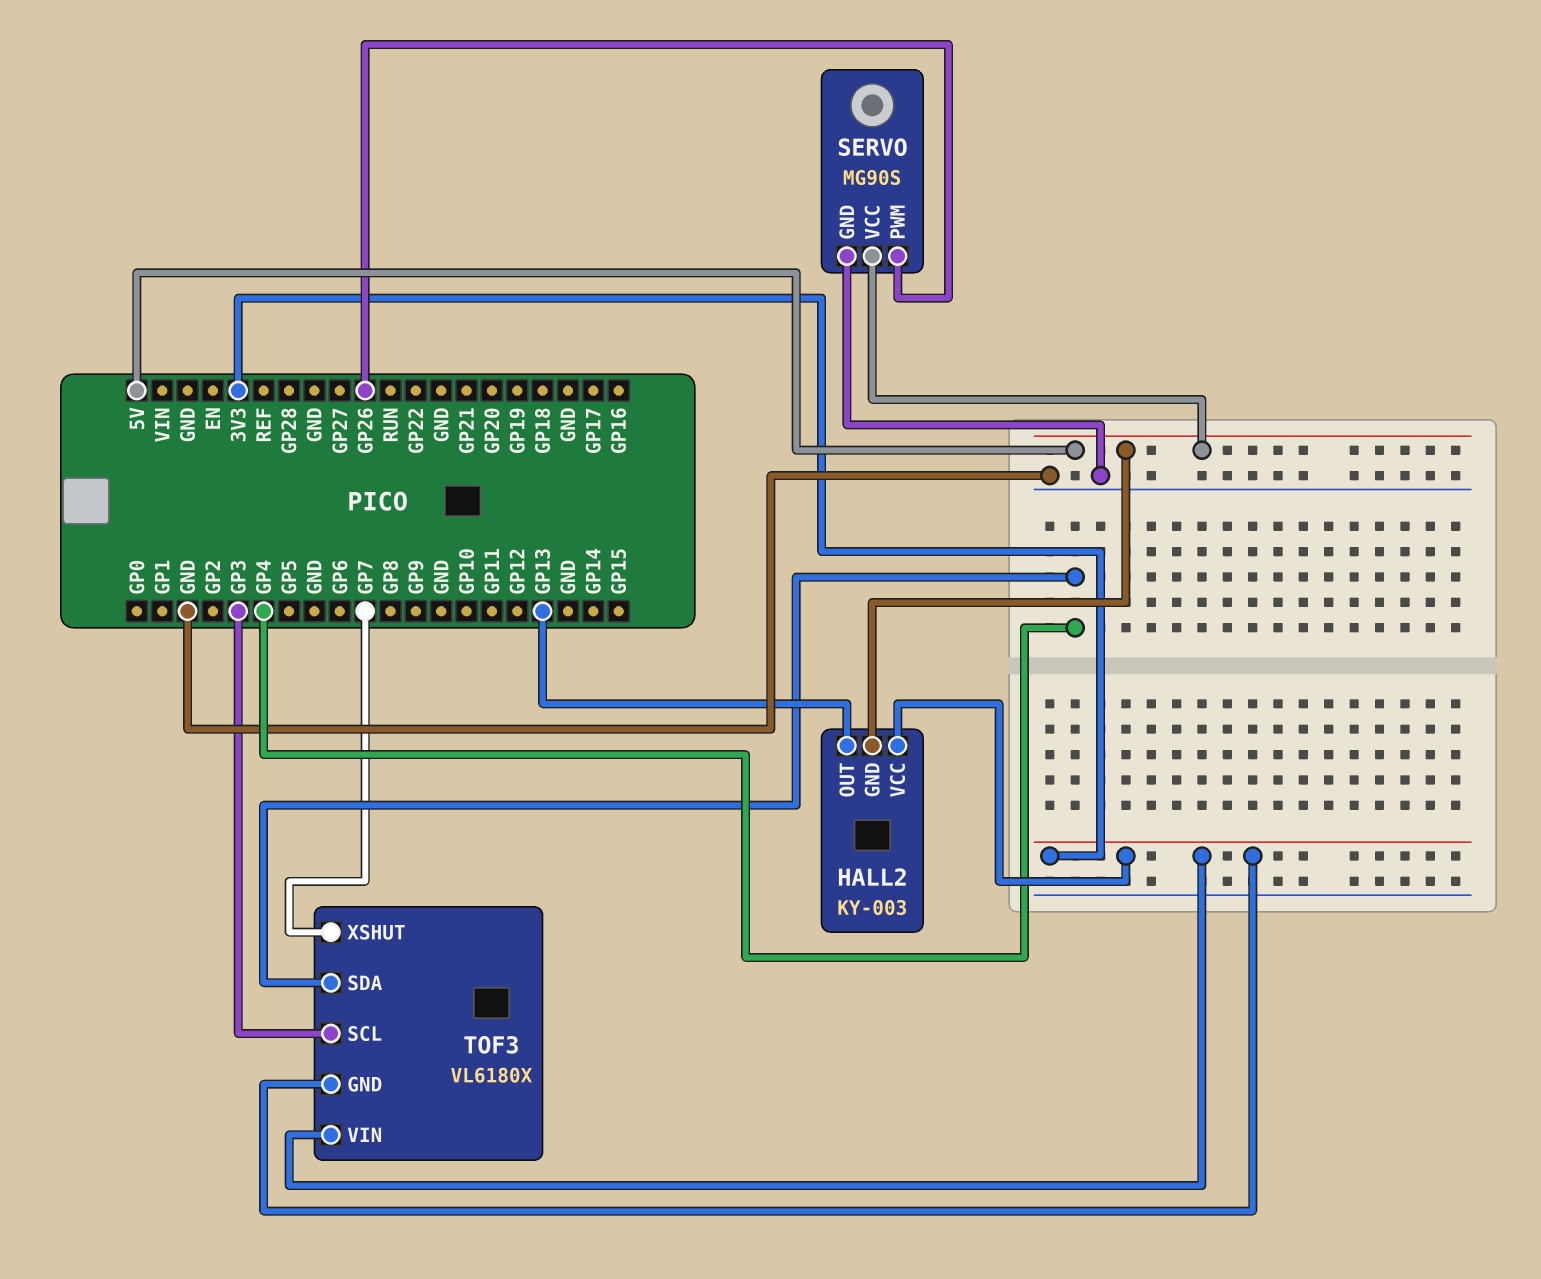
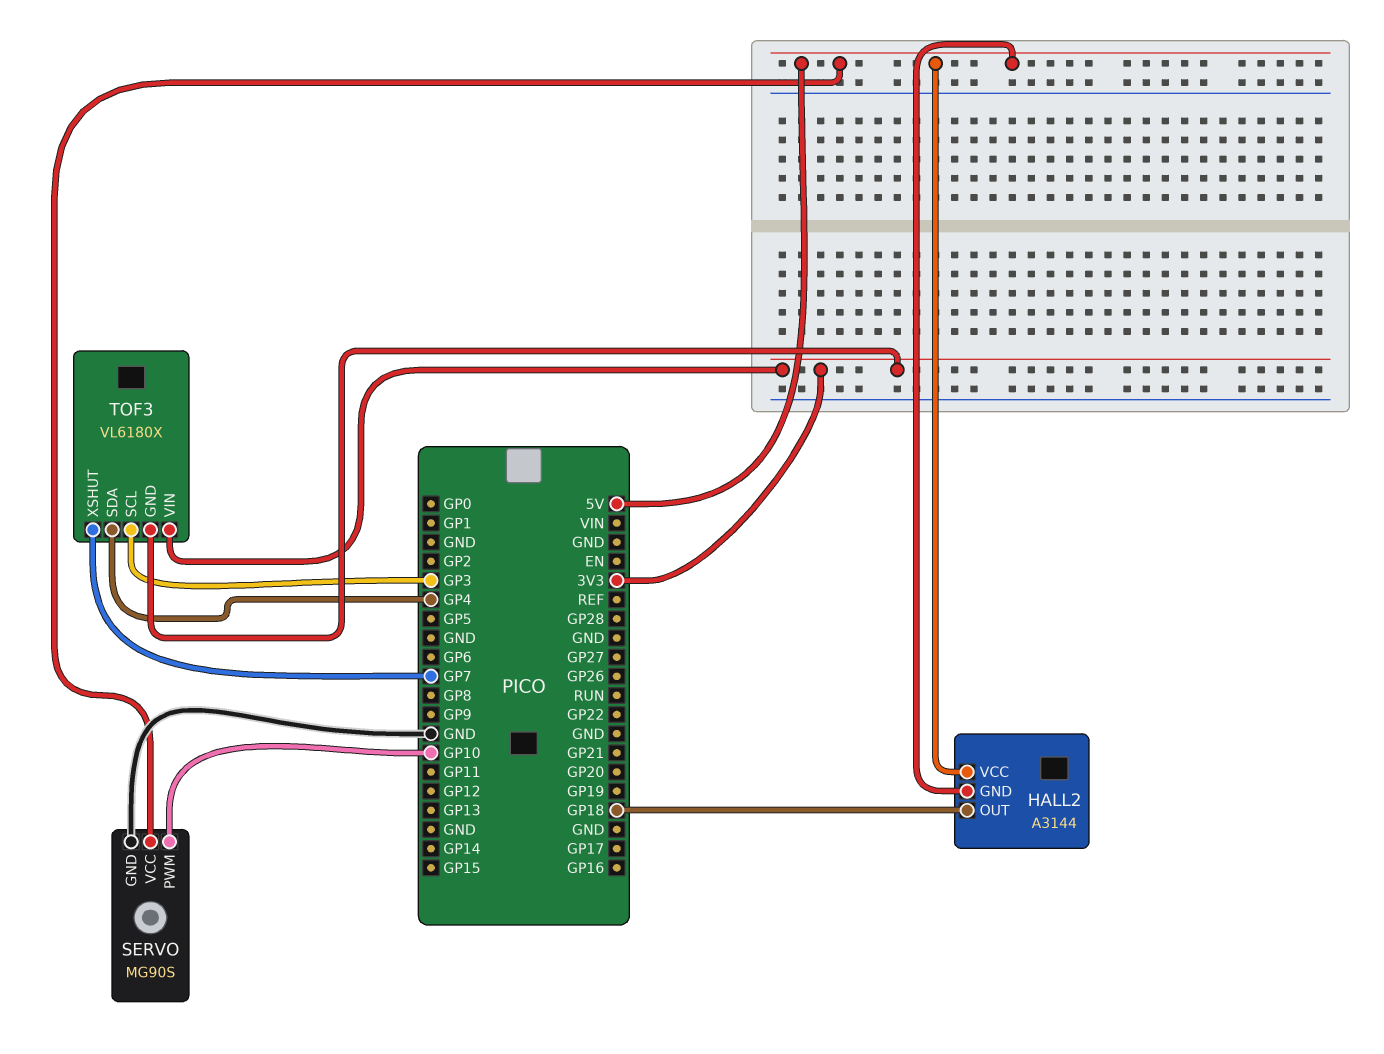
HALL2: KY-003 -> A3144
HALL2 pin OUT: GP13 -> GP18
HALL2 pin VCC: 3V3 -> 5V
SERVO pin PWM: GP26 -> GP10

